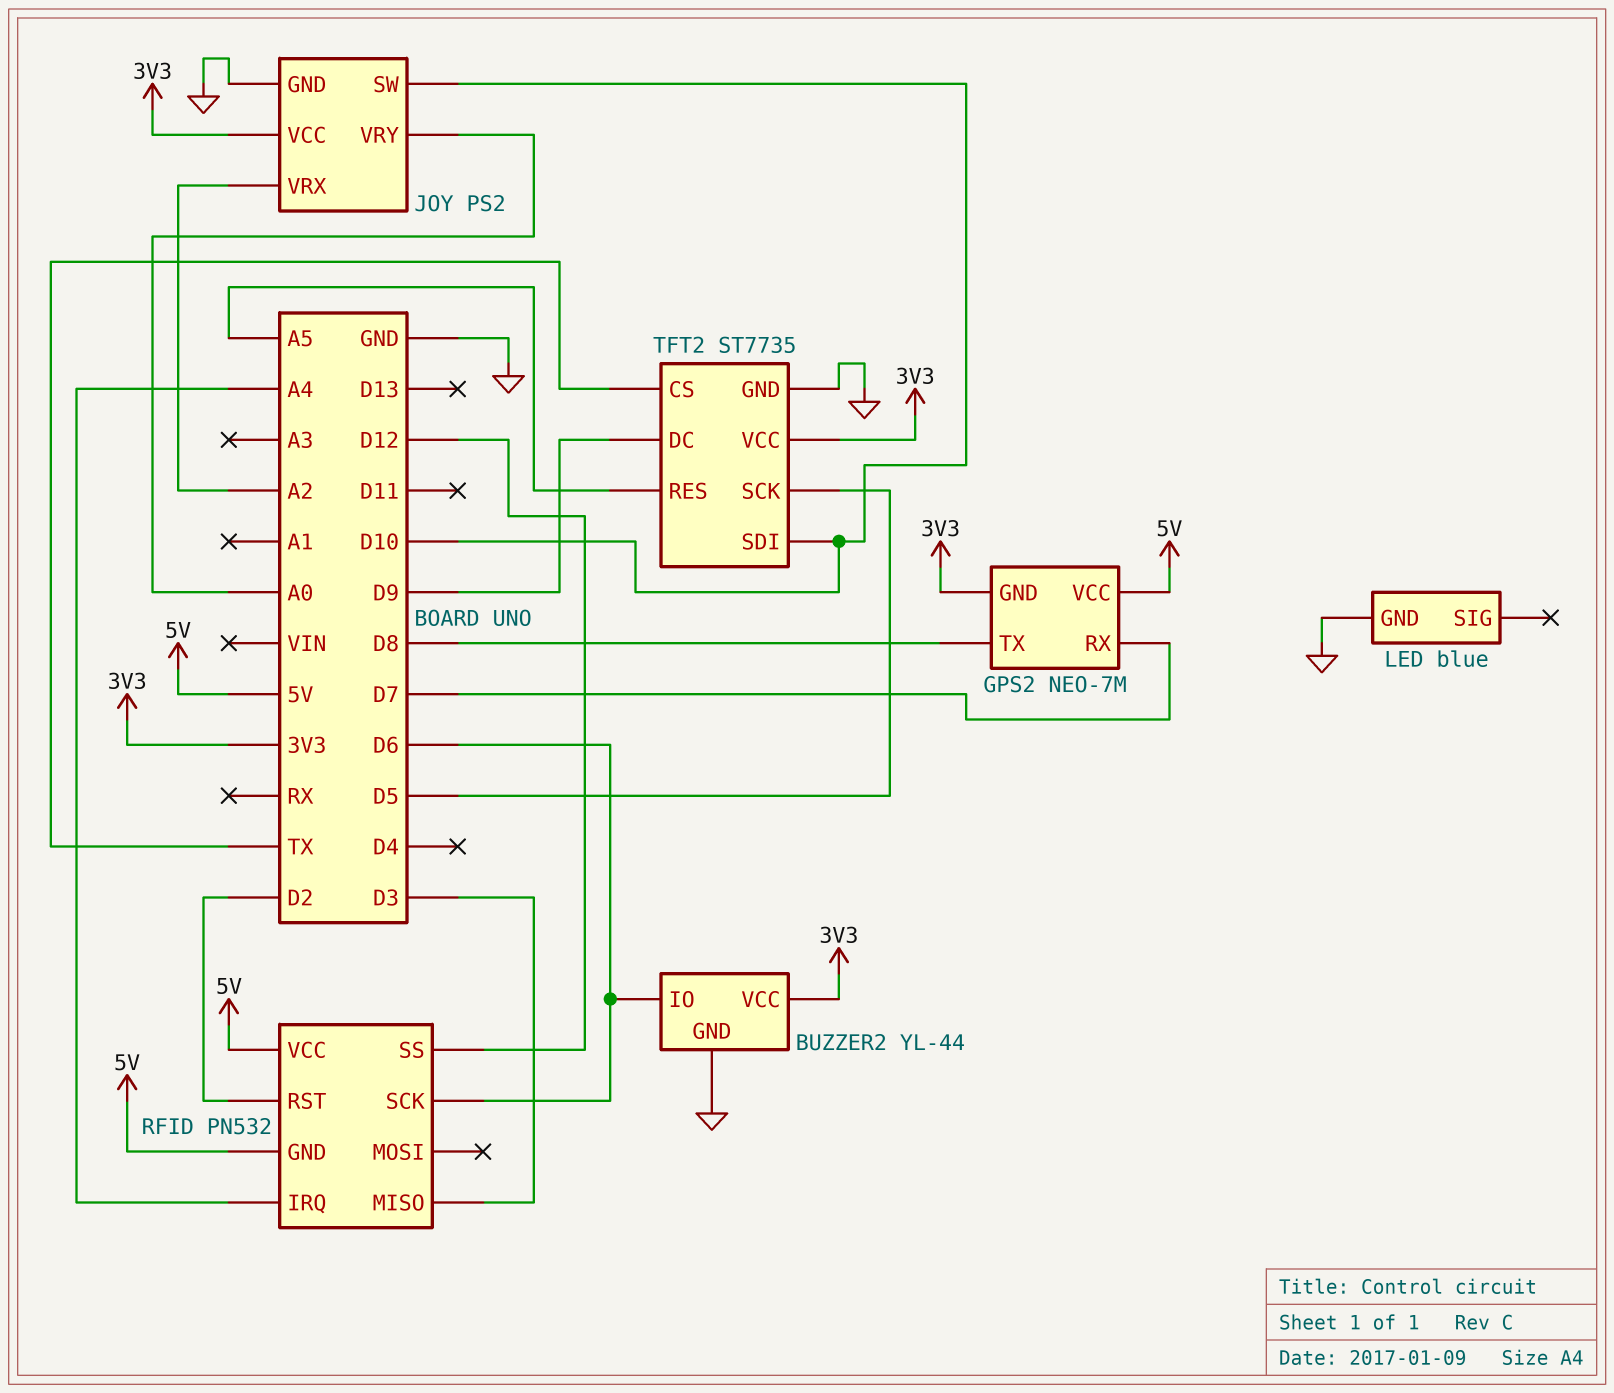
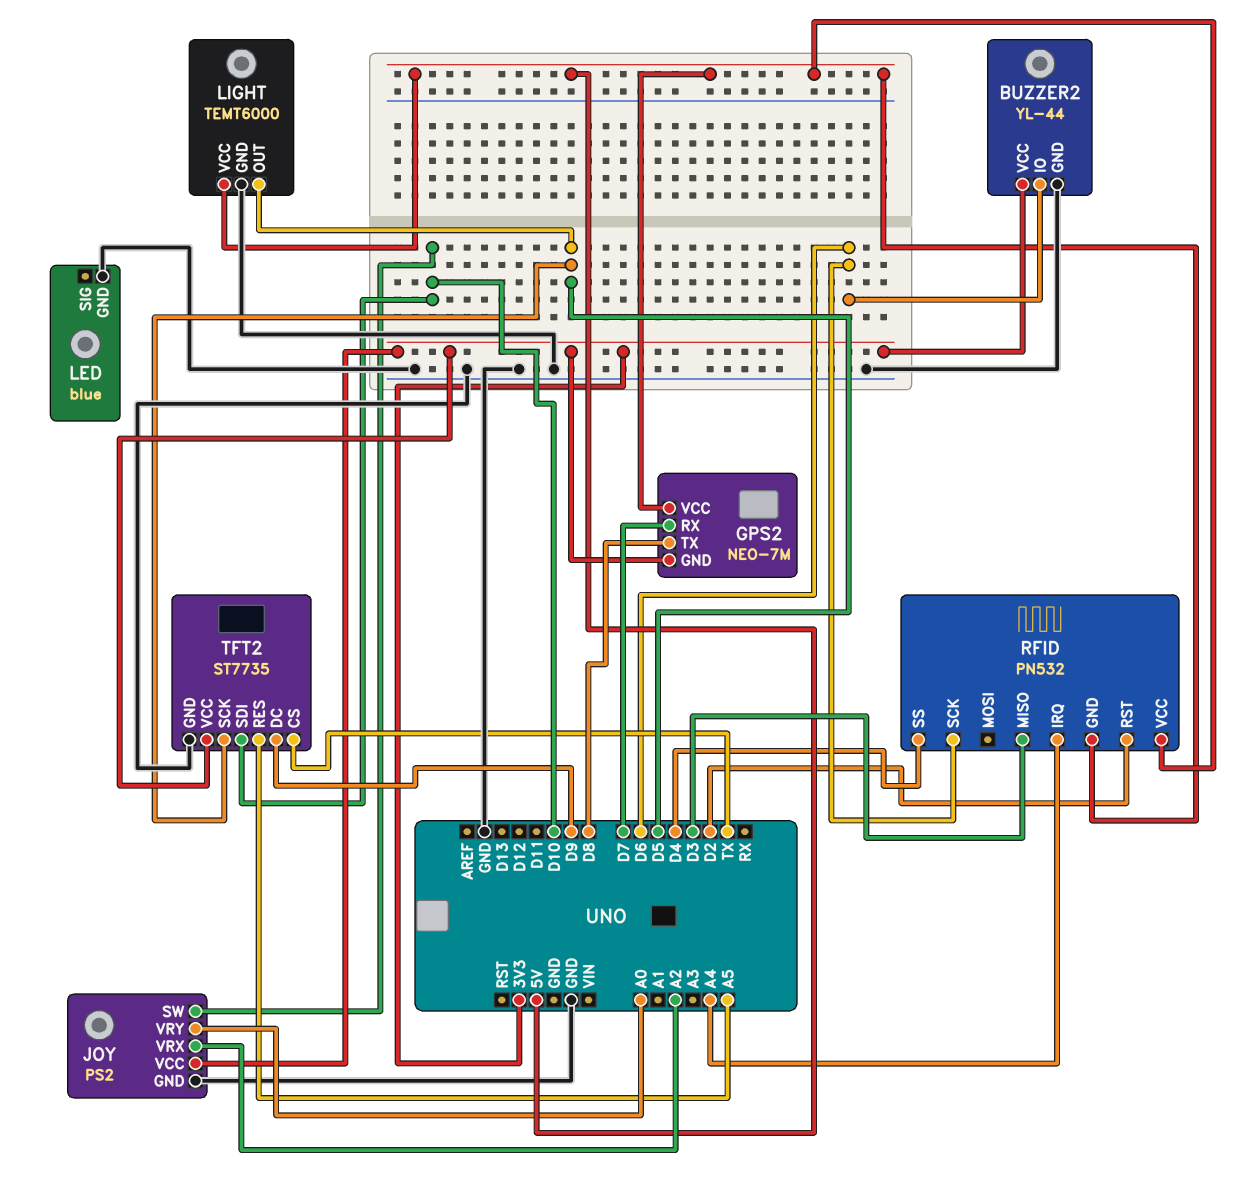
LIGHT: none -> TEMT6000
LIGHT pin GND: none -> GND
LIGHT pin OUT: none -> D5
LIGHT pin VCC: none -> 5V
RFID pin SS: D12 -> D4

